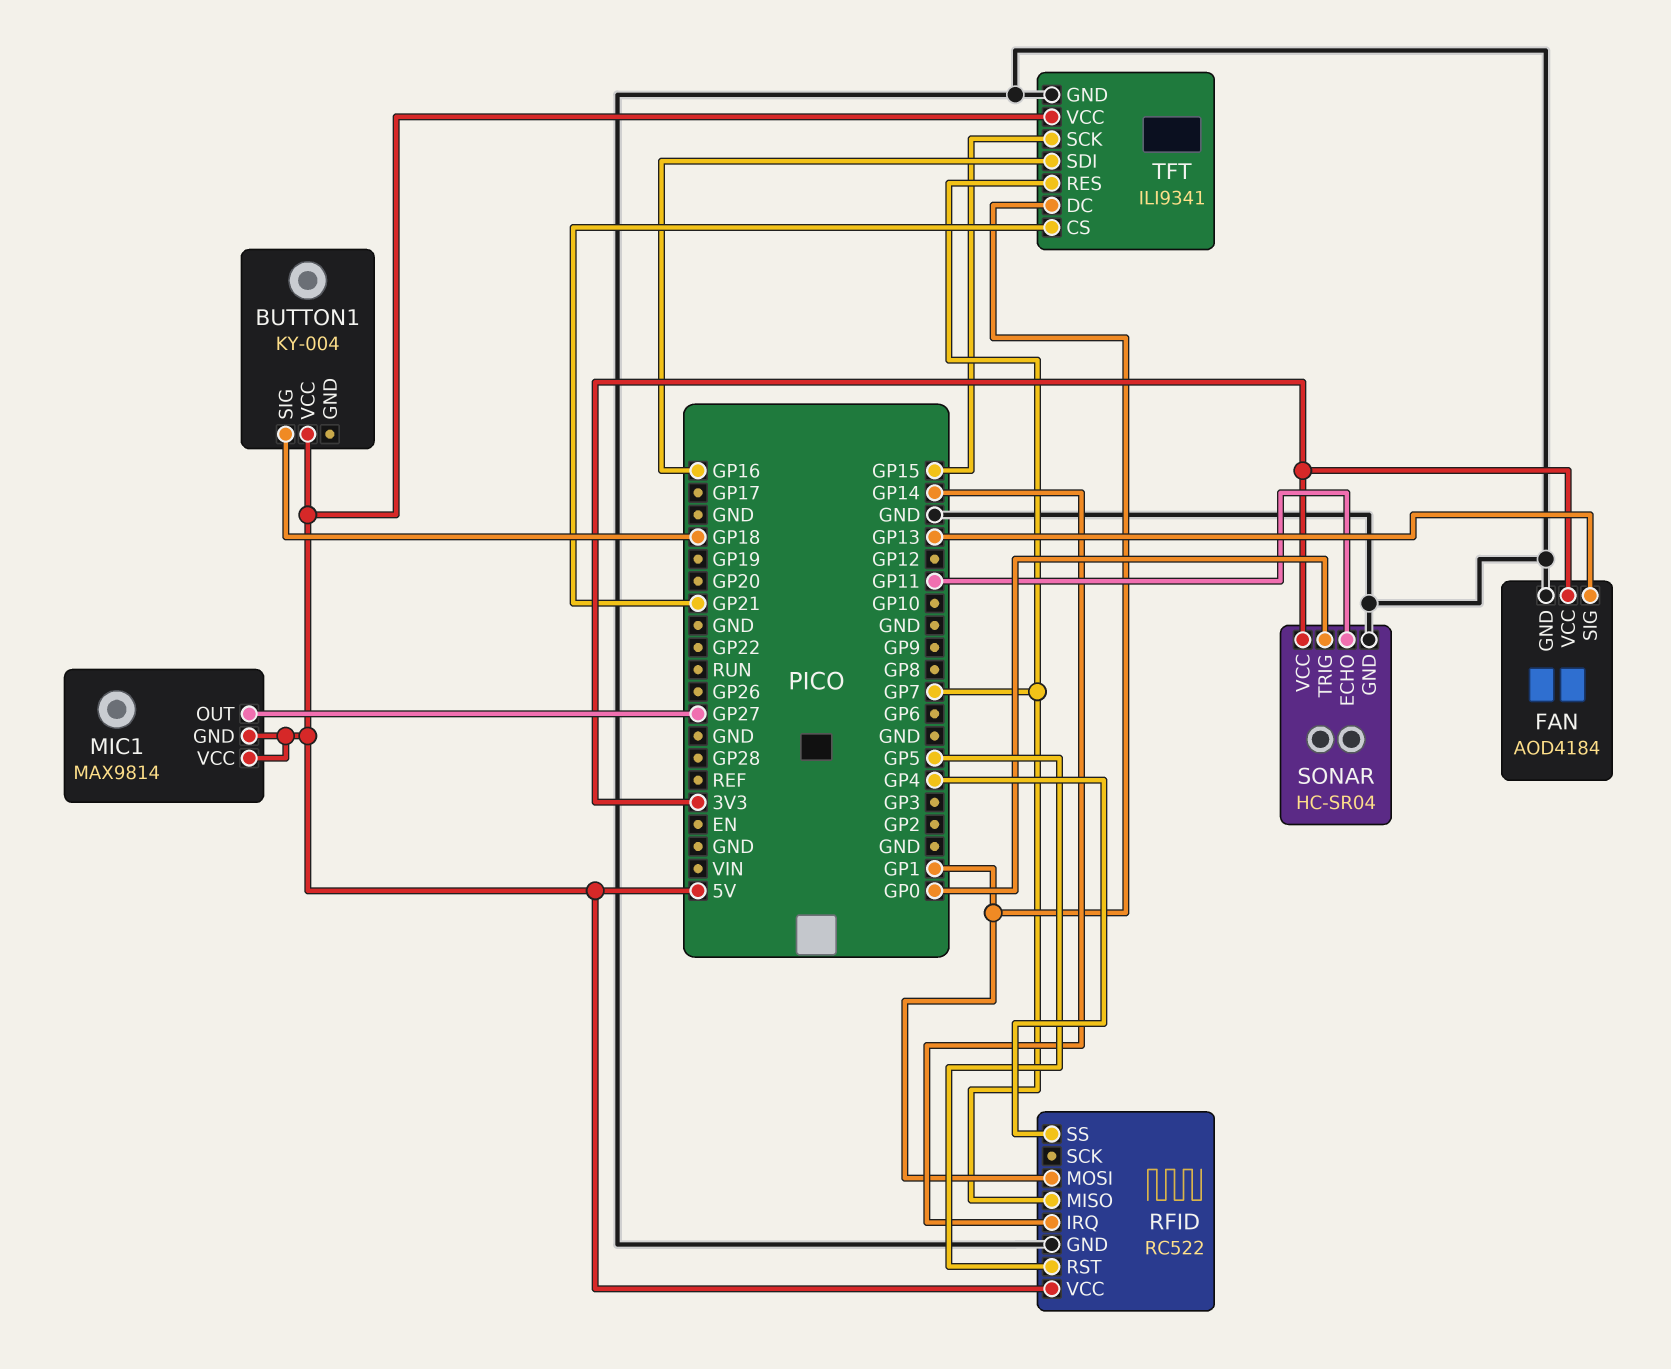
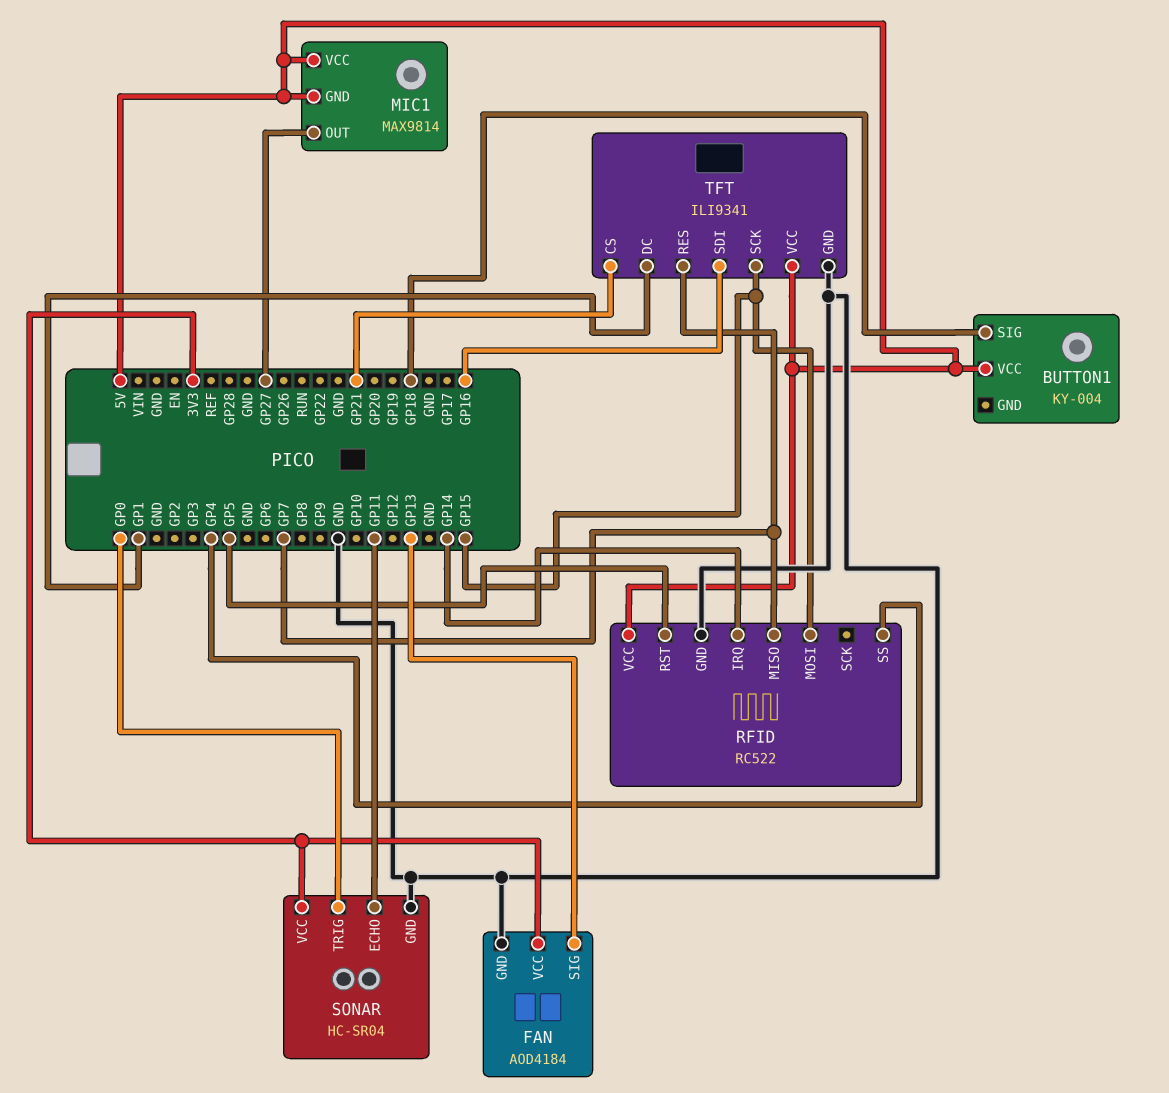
RFID pin MOSI: GP1 -> GP15

